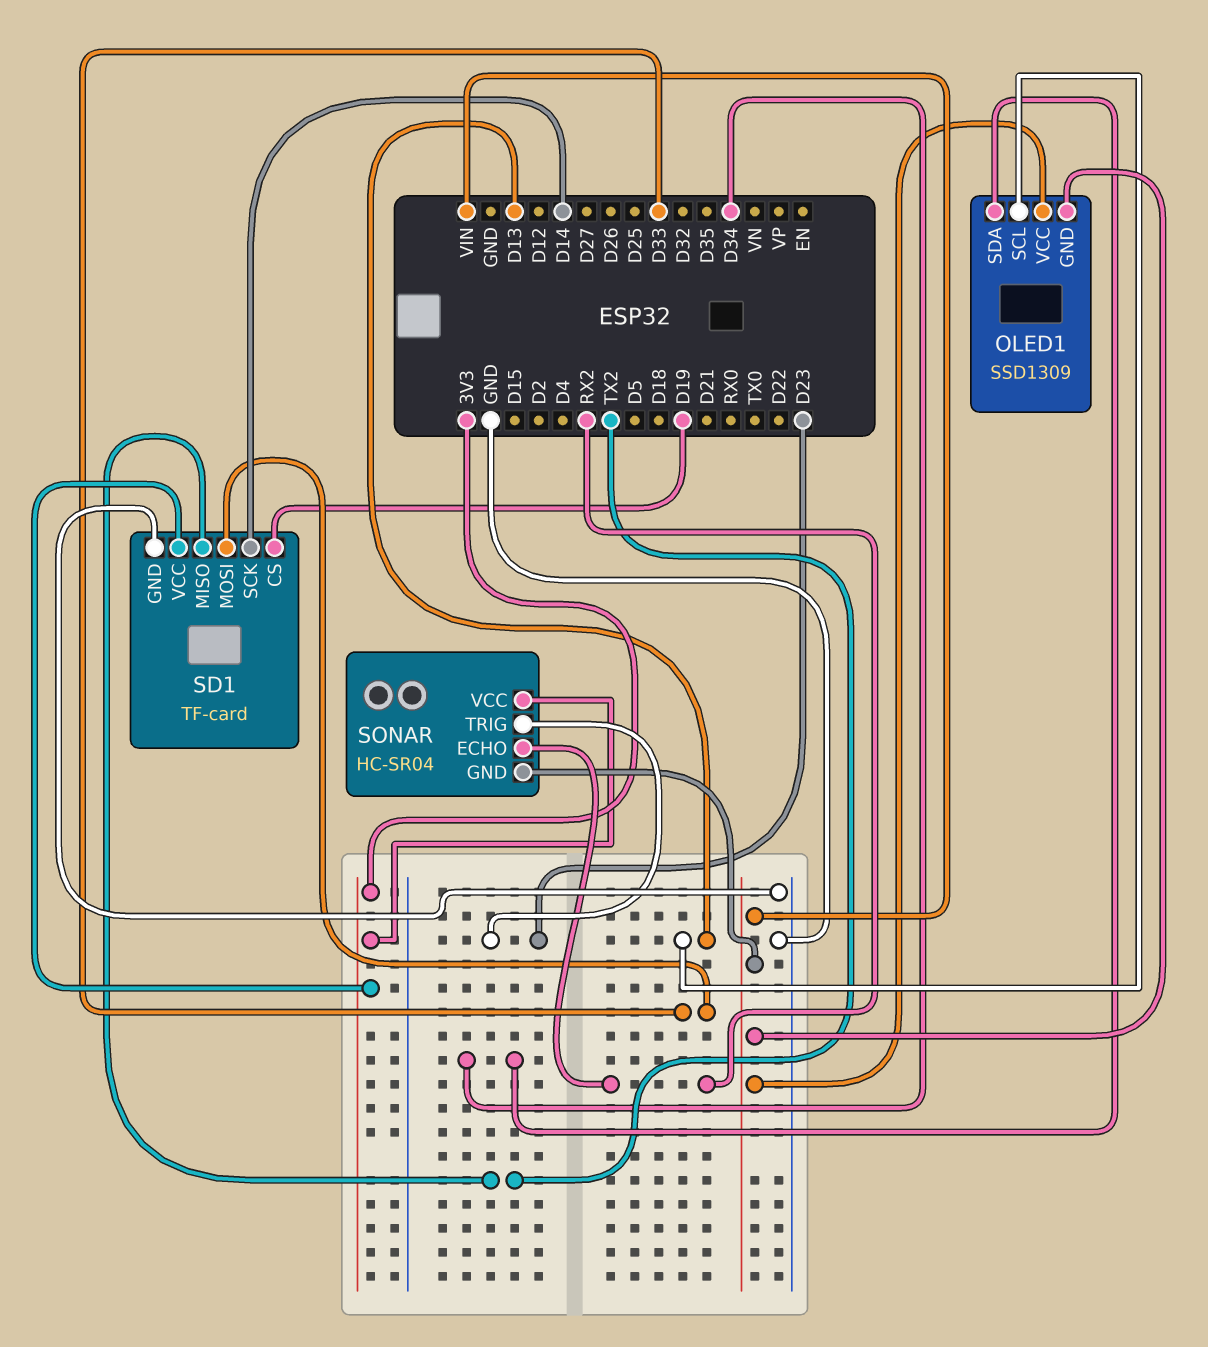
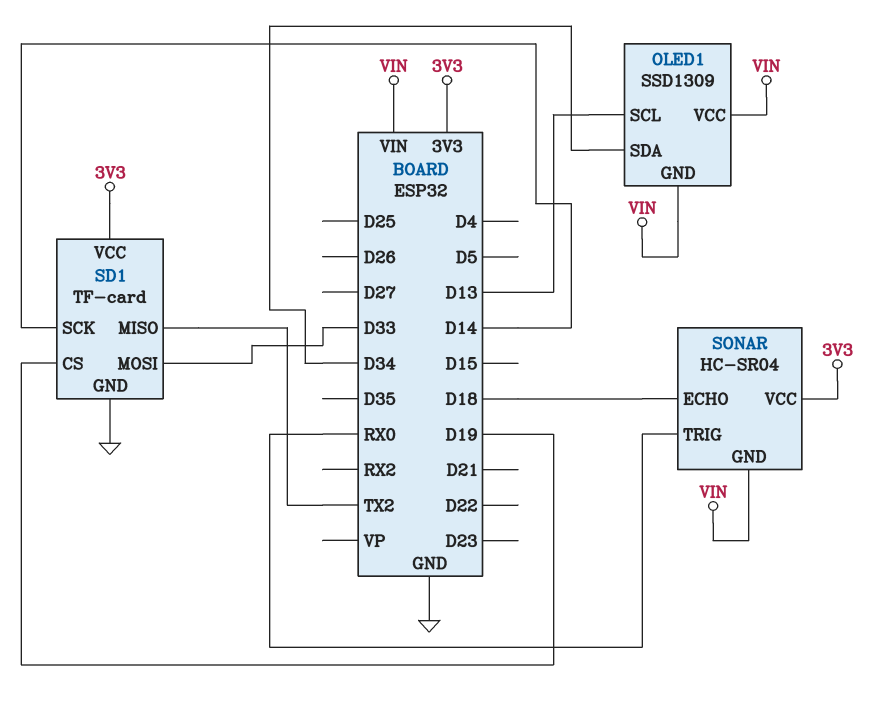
SONAR pin ECHO: RX2 -> D18
SONAR pin TRIG: D23 -> RX0

